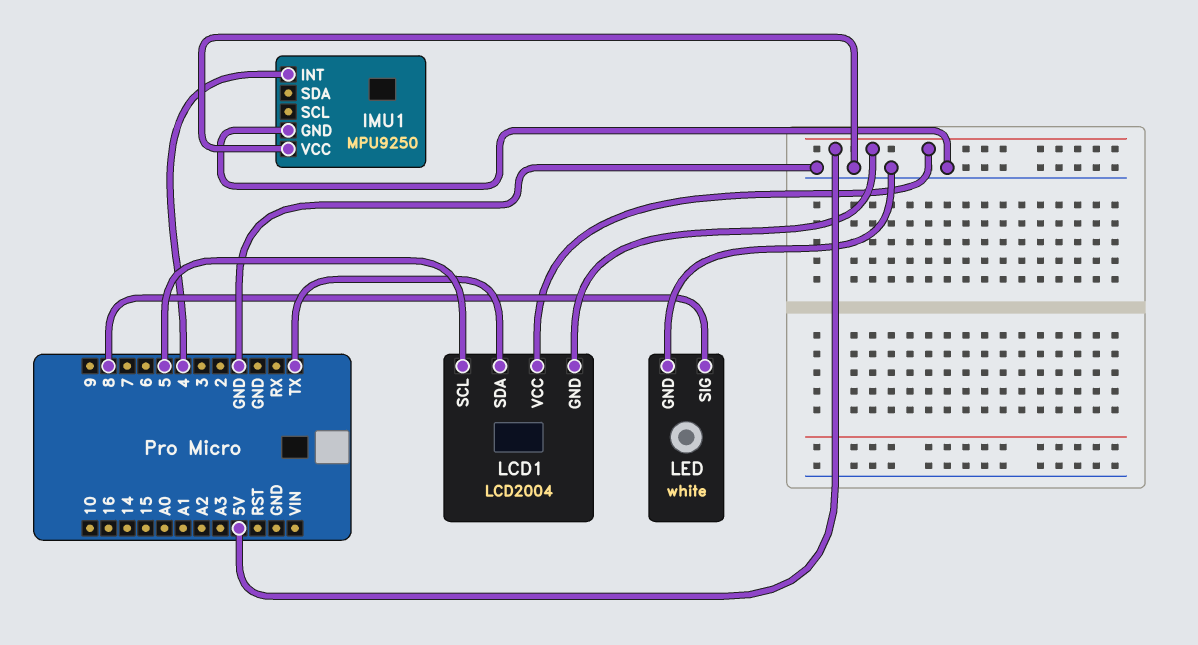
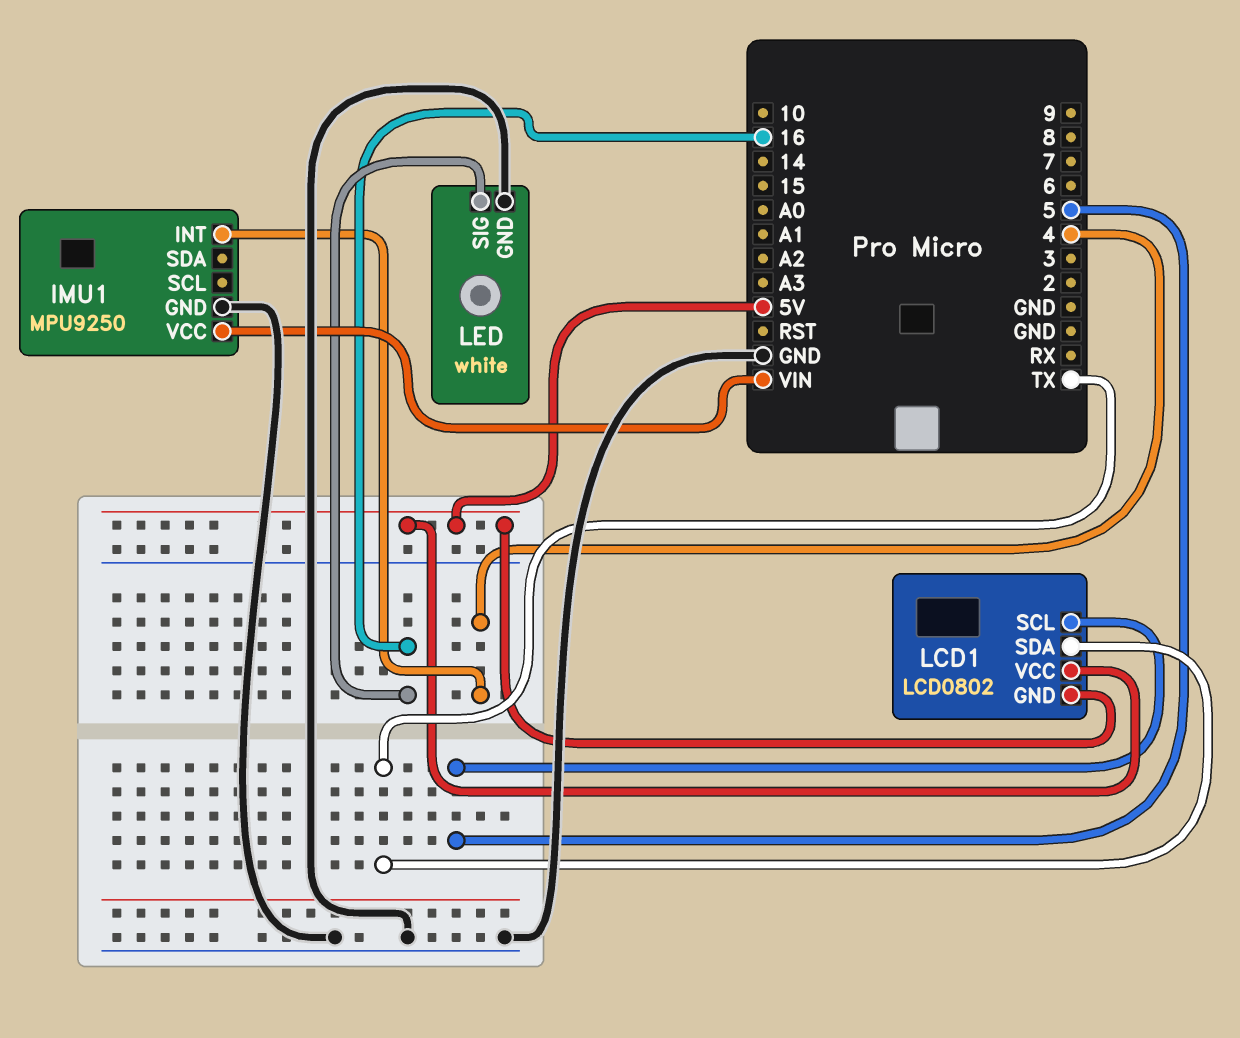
IMU1 pin VCC: GND -> VIN
LCD1: LCD2004 -> LCD0802
LED pin SIG: 8 -> 16

